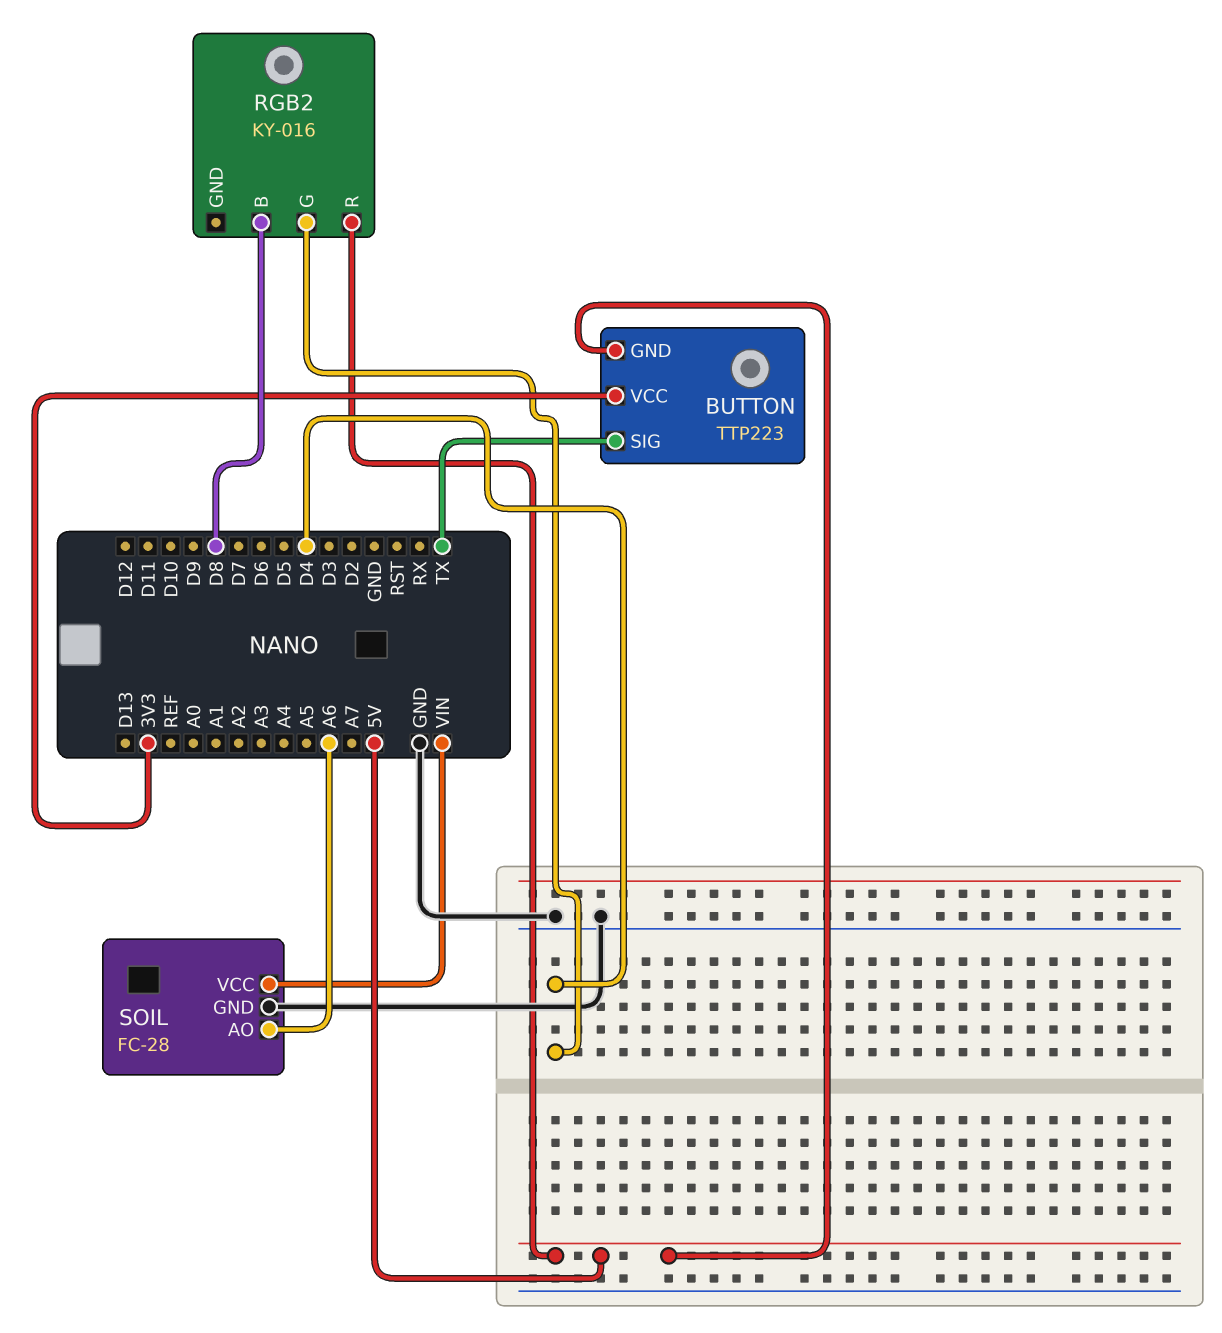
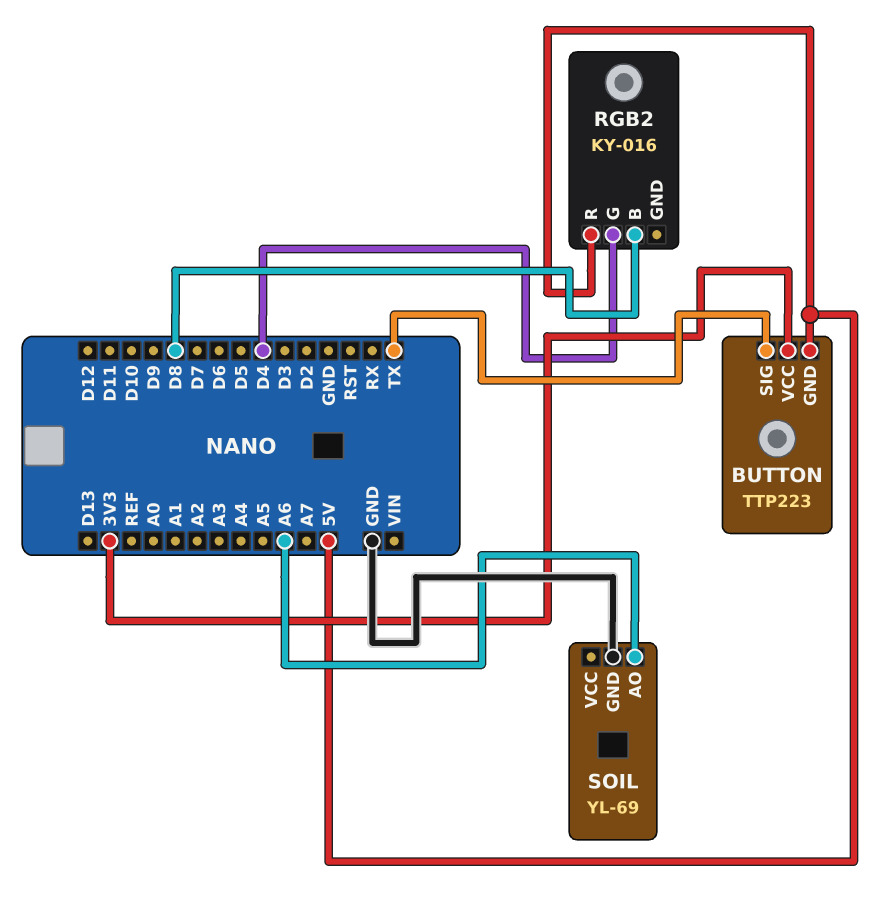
SOIL: FC-28 -> YL-69
SOIL pin VCC: VIN -> none

